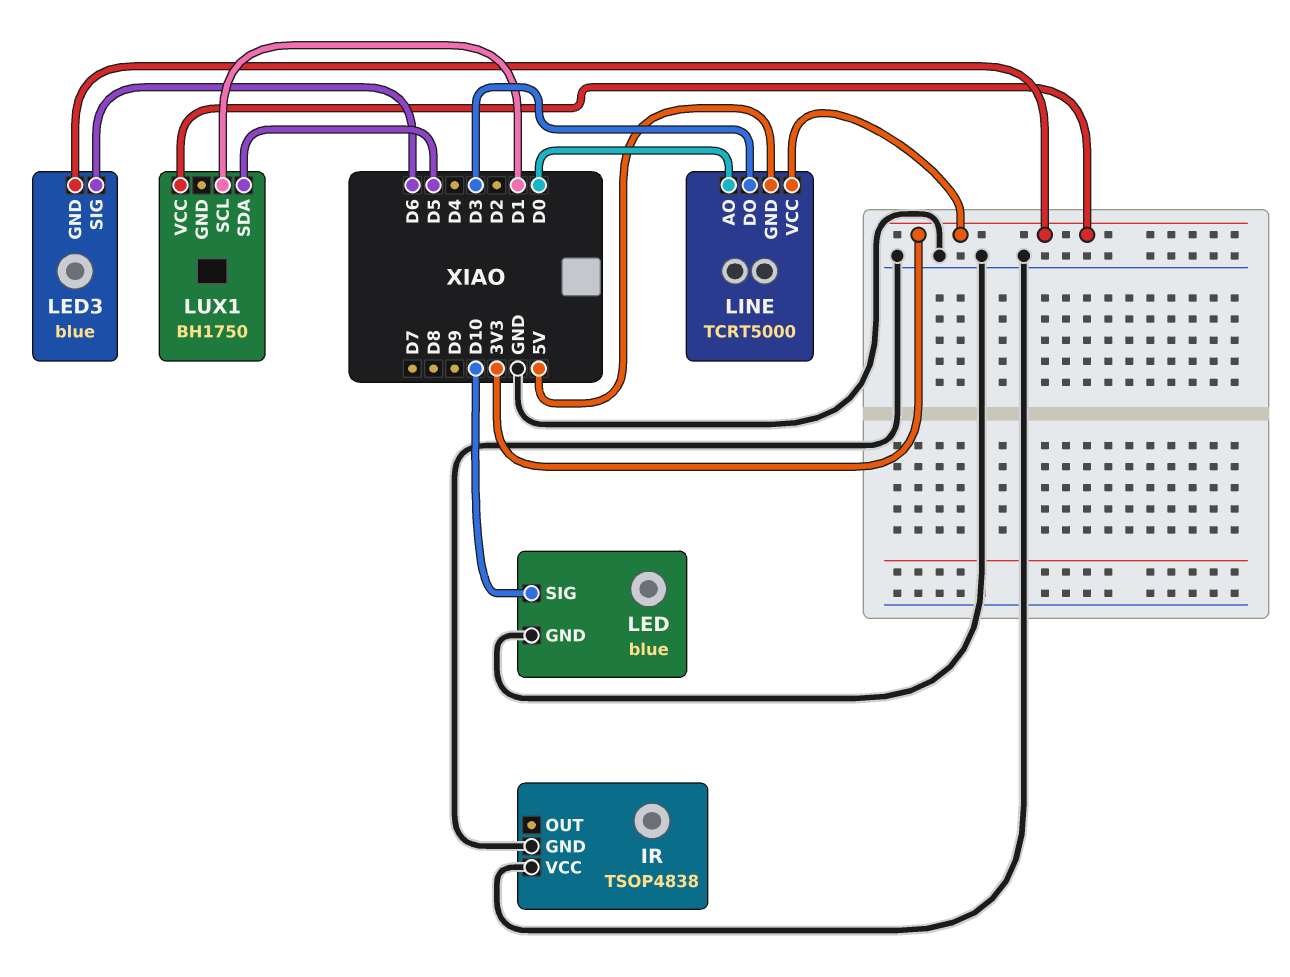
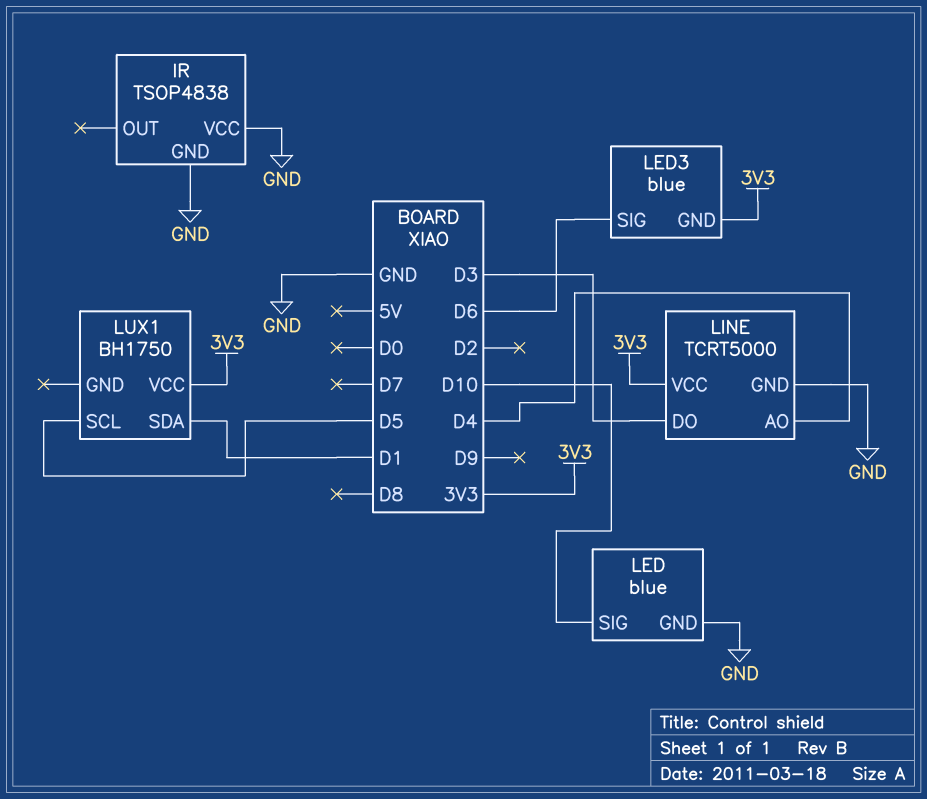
LINE pin AO: D0 -> D4
LINE pin GND: 5V -> GND
LUX1 pin SCL: D1 -> D5
LUX1 pin SDA: D5 -> D1

